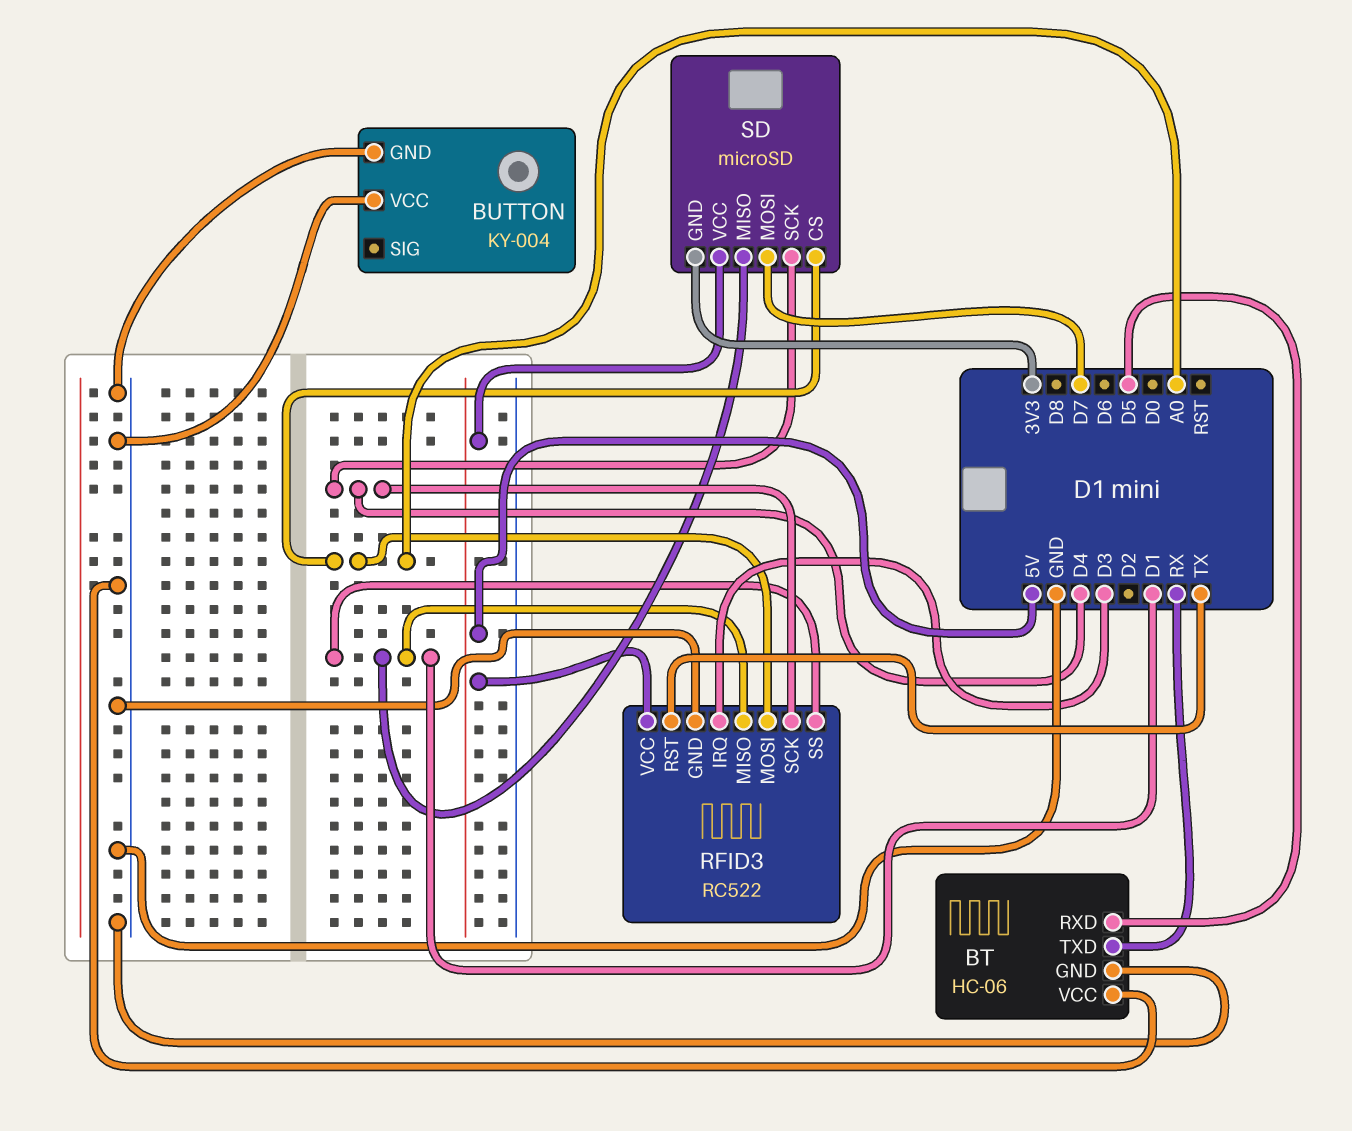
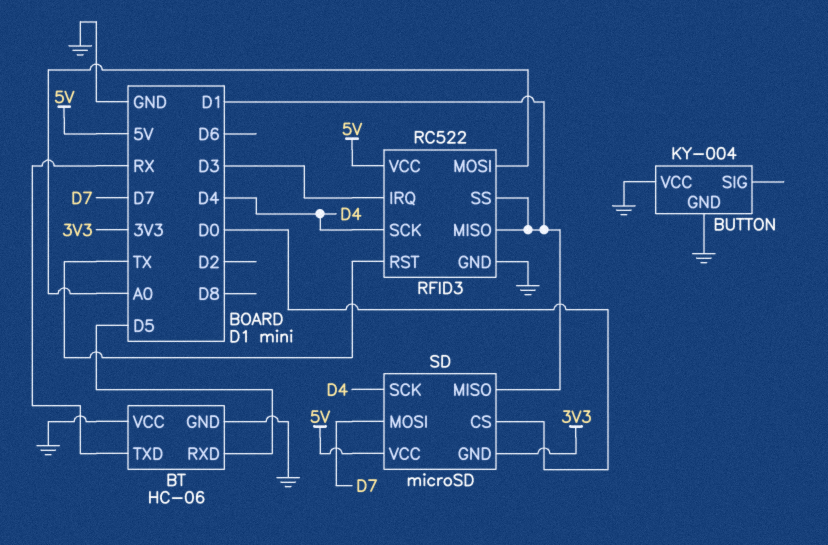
SD pin CS: A0 -> D0

